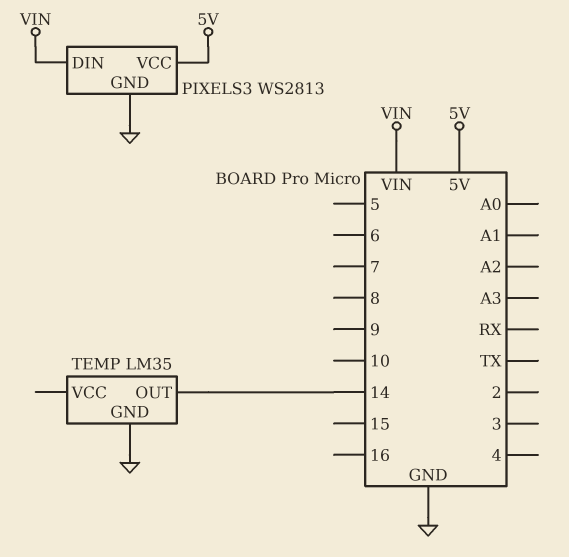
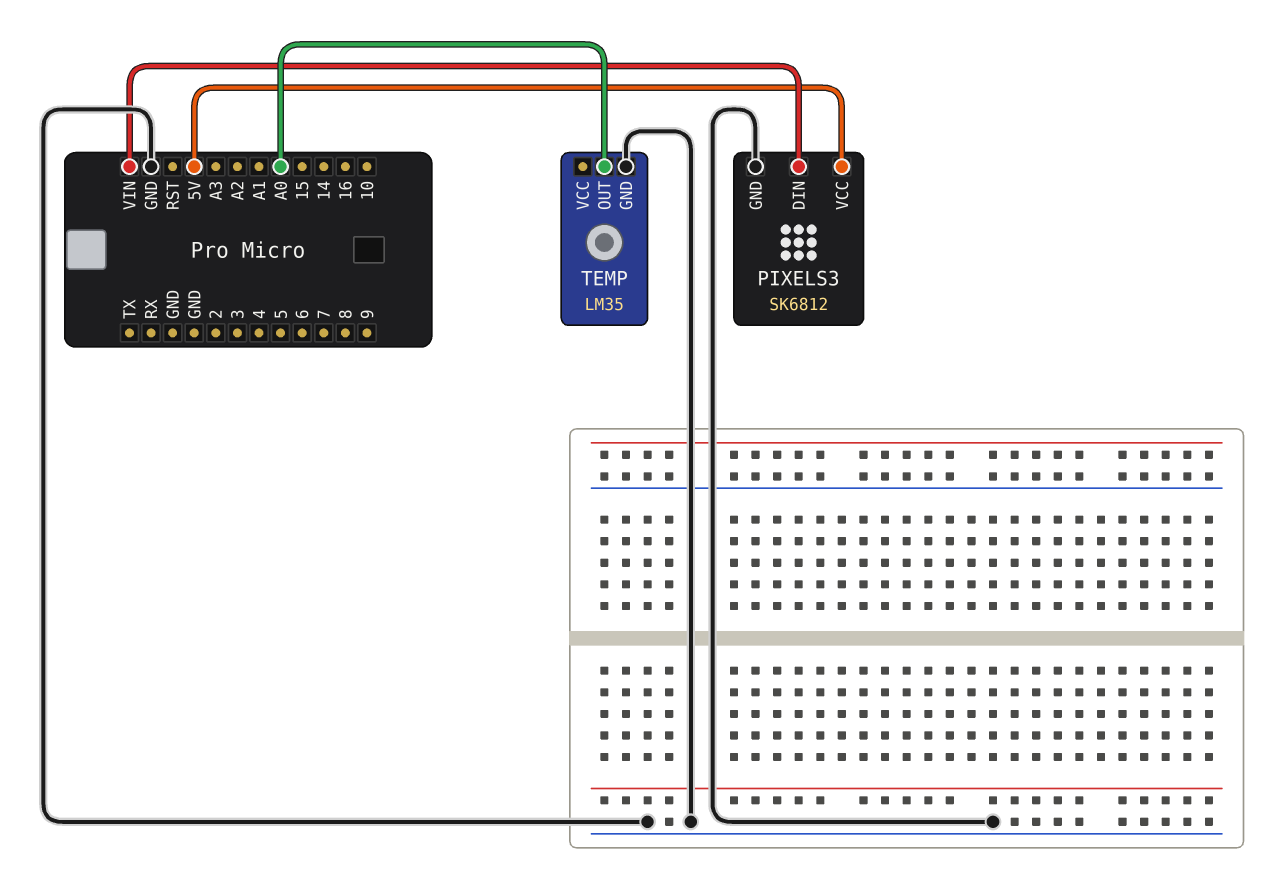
PIXELS3: WS2813 -> SK6812
TEMP pin OUT: 14 -> A0

